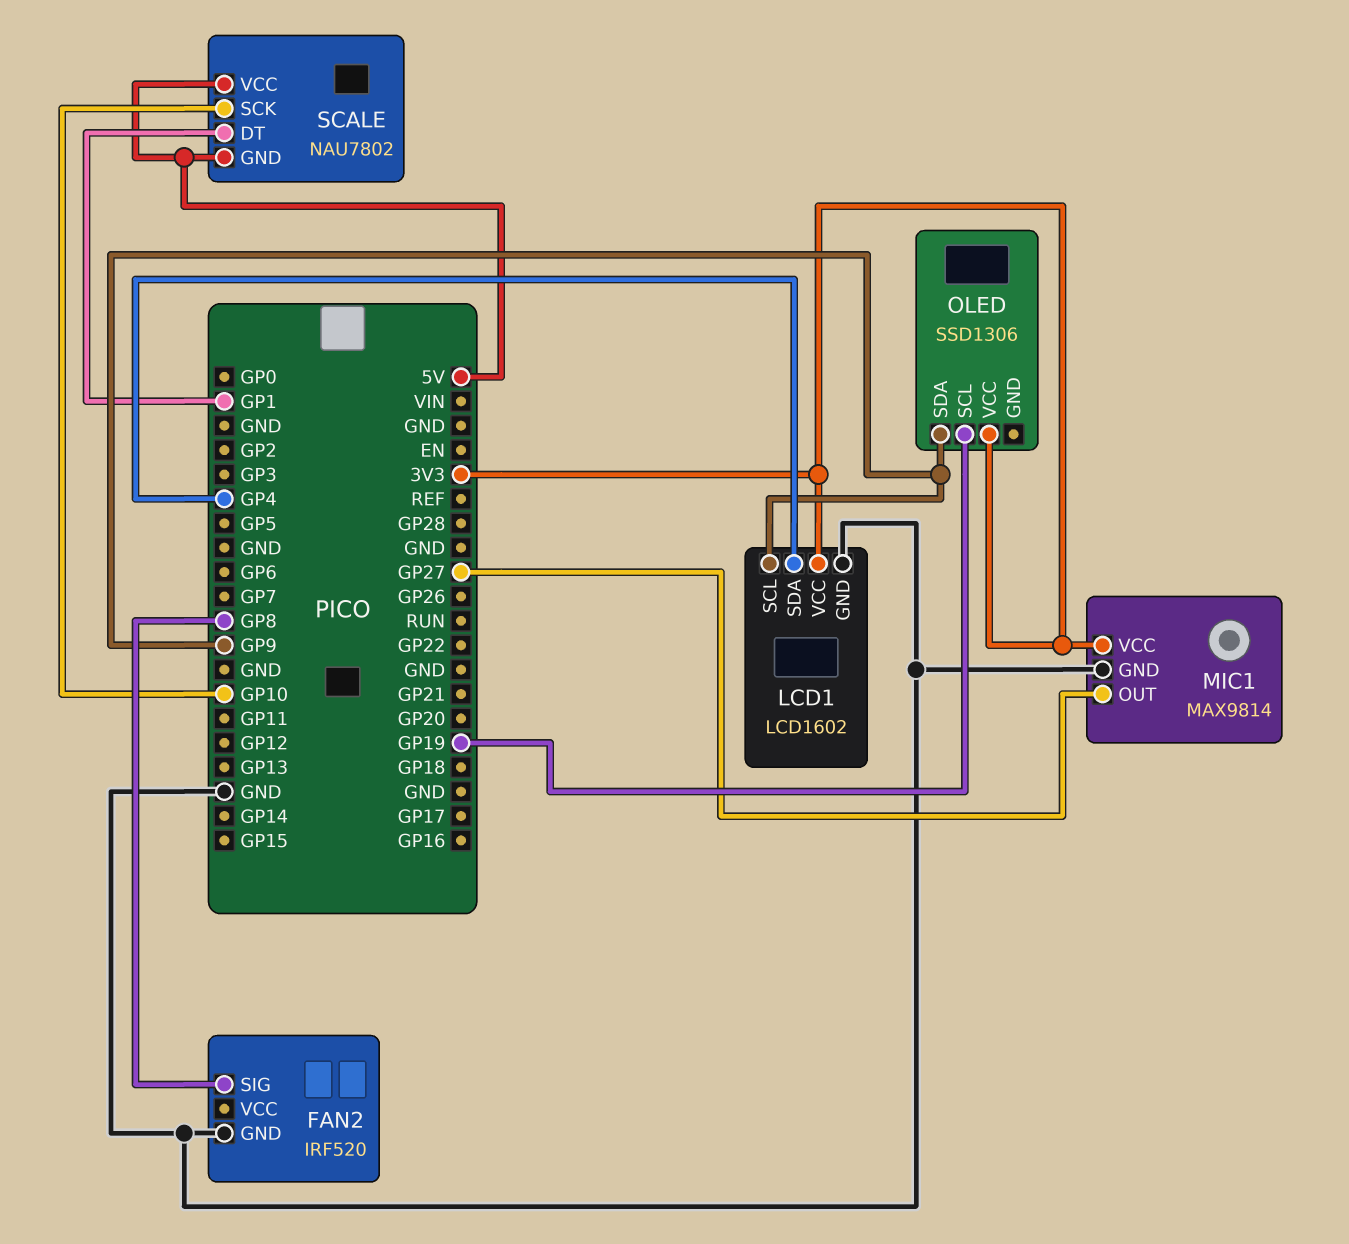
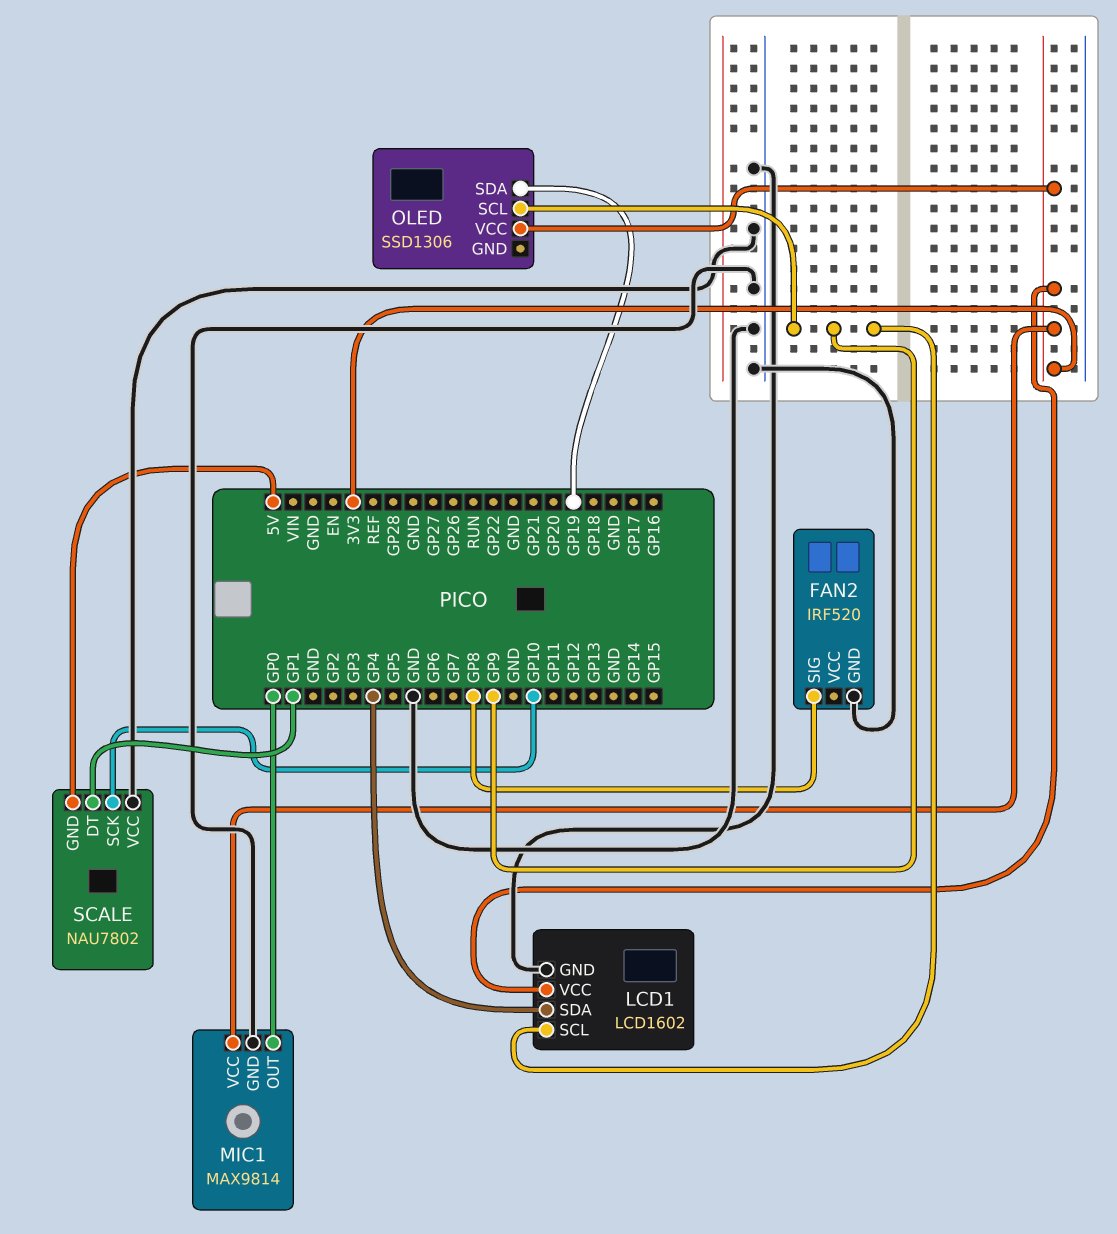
MIC1 pin OUT: GP27 -> GP0
OLED pin SCL: GP19 -> GP9
OLED pin SDA: GP9 -> GP19
SCALE pin VCC: 5V -> GND

